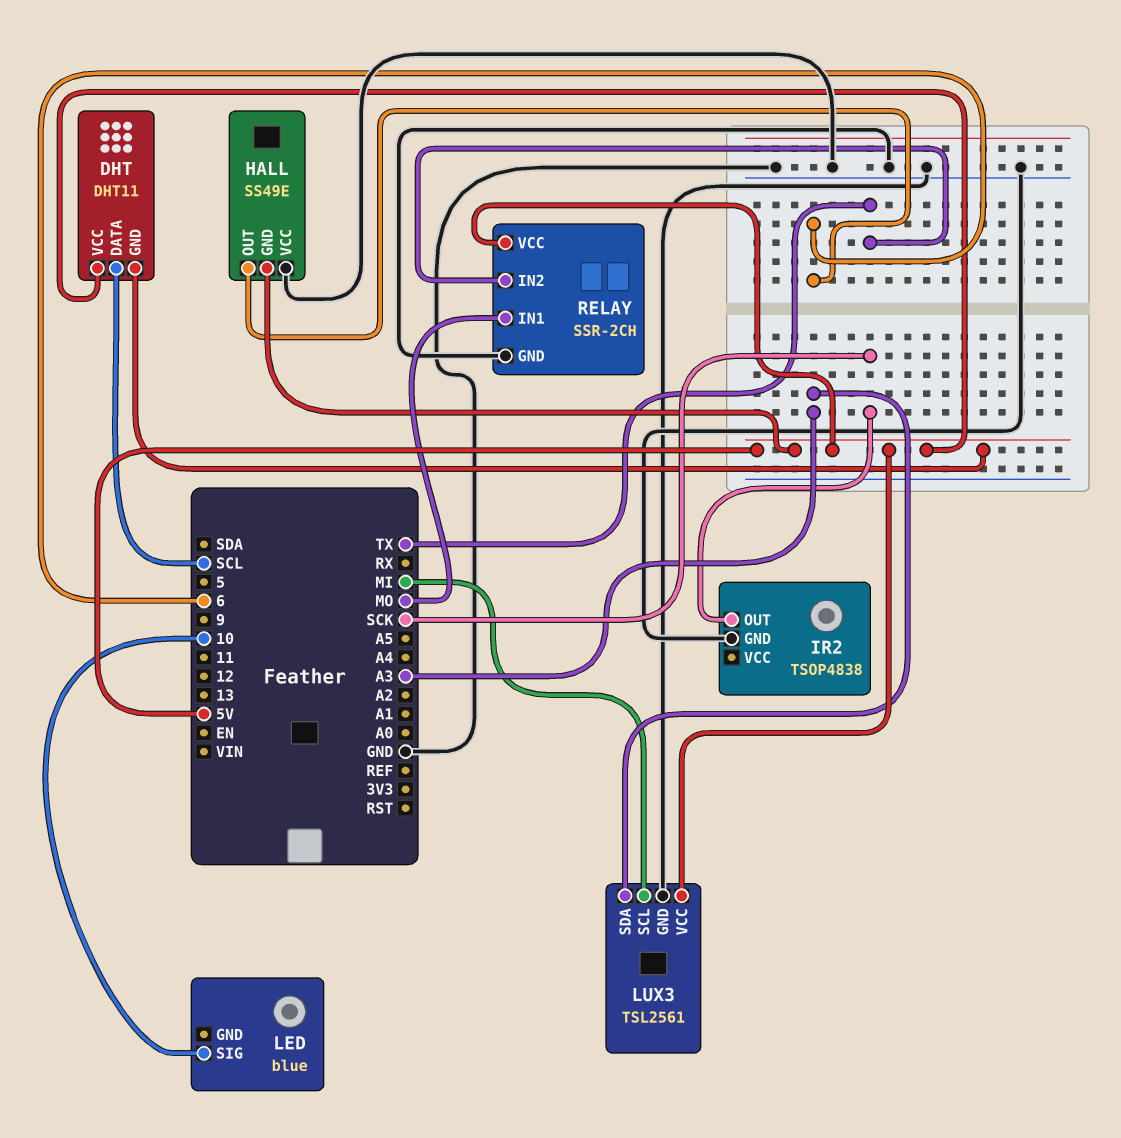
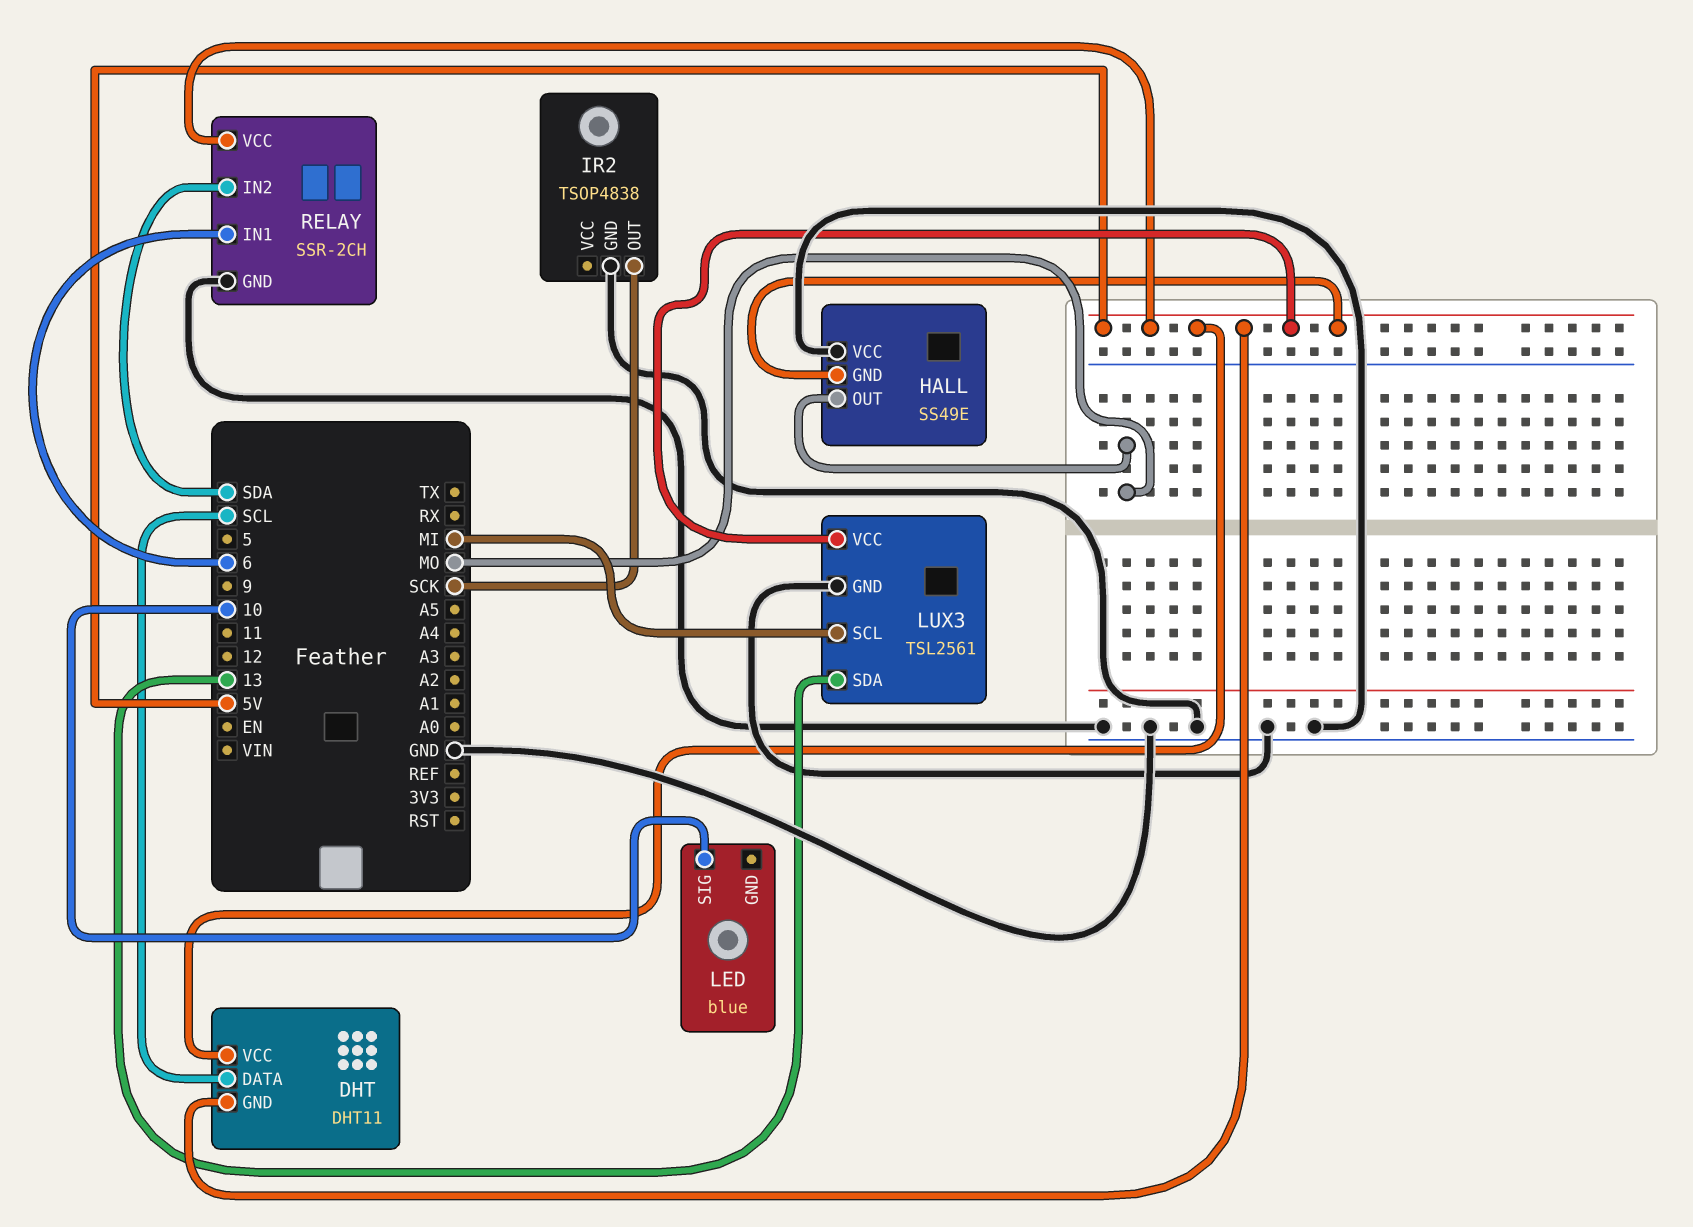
HALL pin OUT: 6 -> MO
LUX3 pin SDA: A3 -> 13
RELAY pin IN1: MO -> 6
RELAY pin IN2: TX -> SDA

